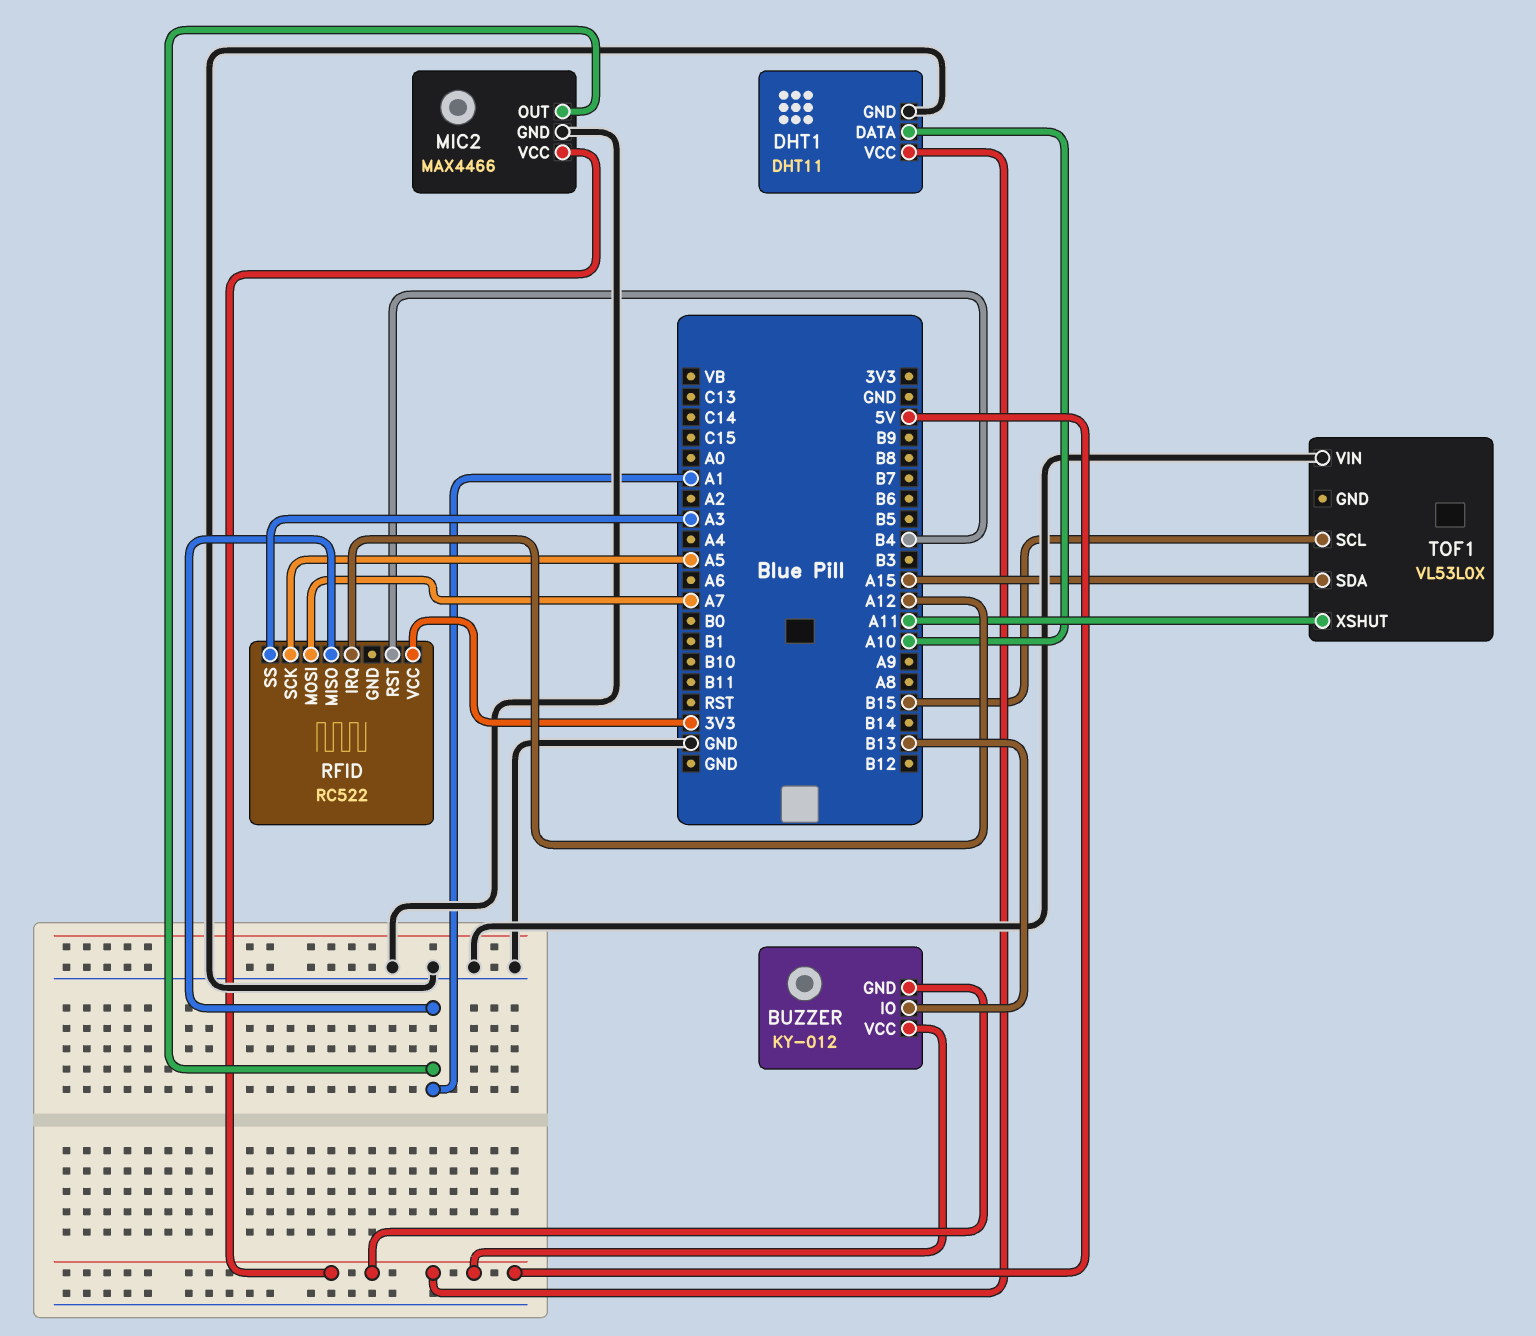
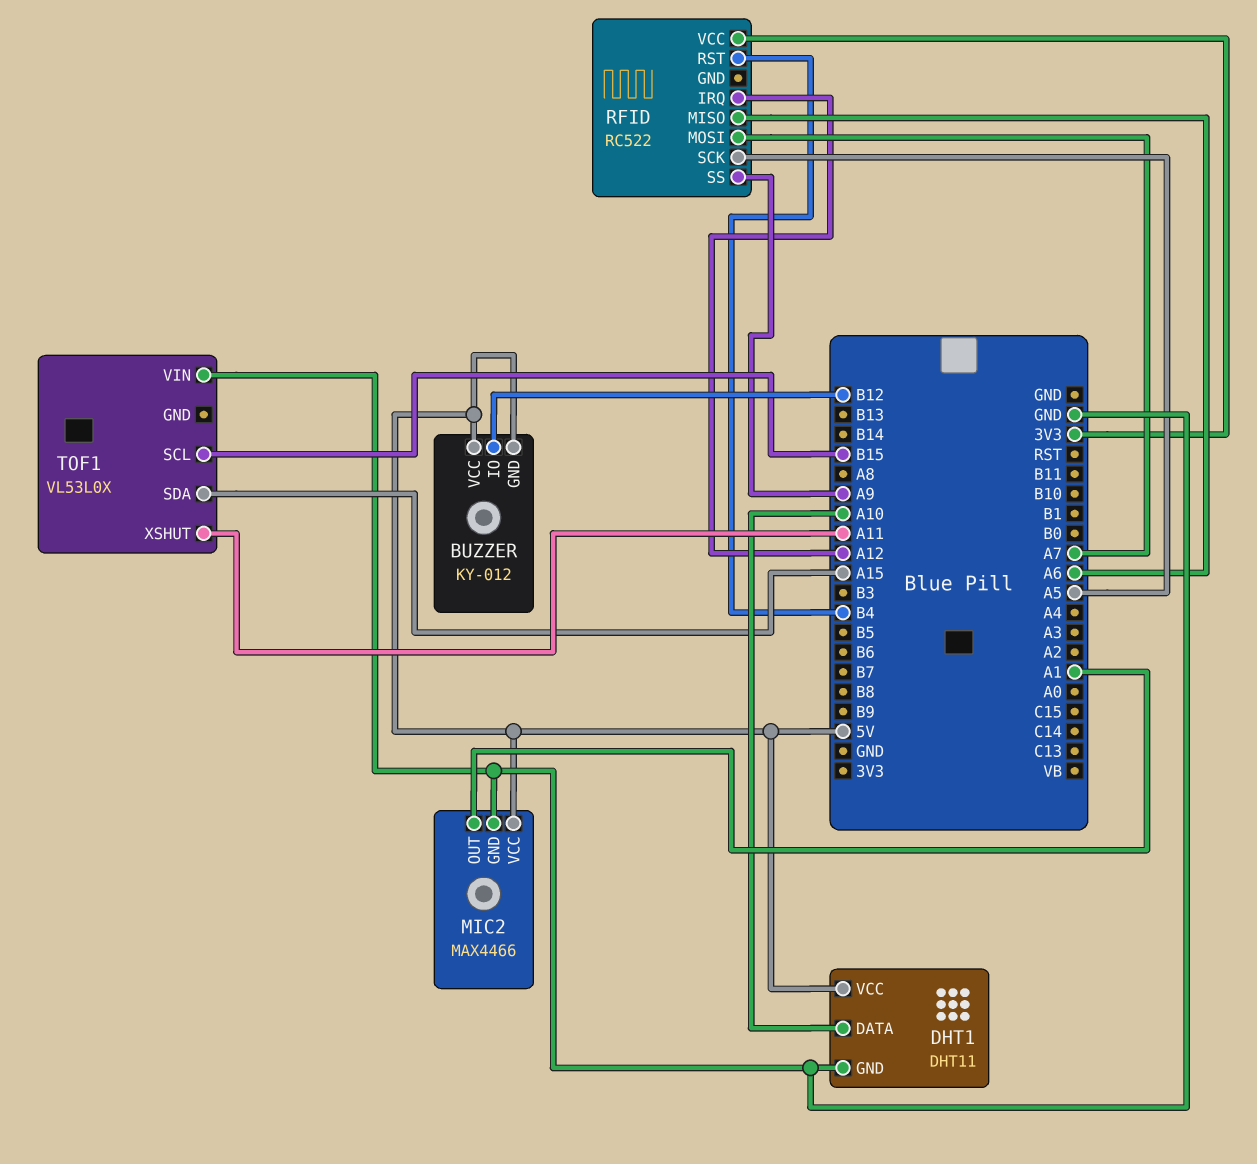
BUZZER pin IO: B13 -> B12
RFID pin MISO: A1 -> A6
RFID pin SS: A3 -> A9

